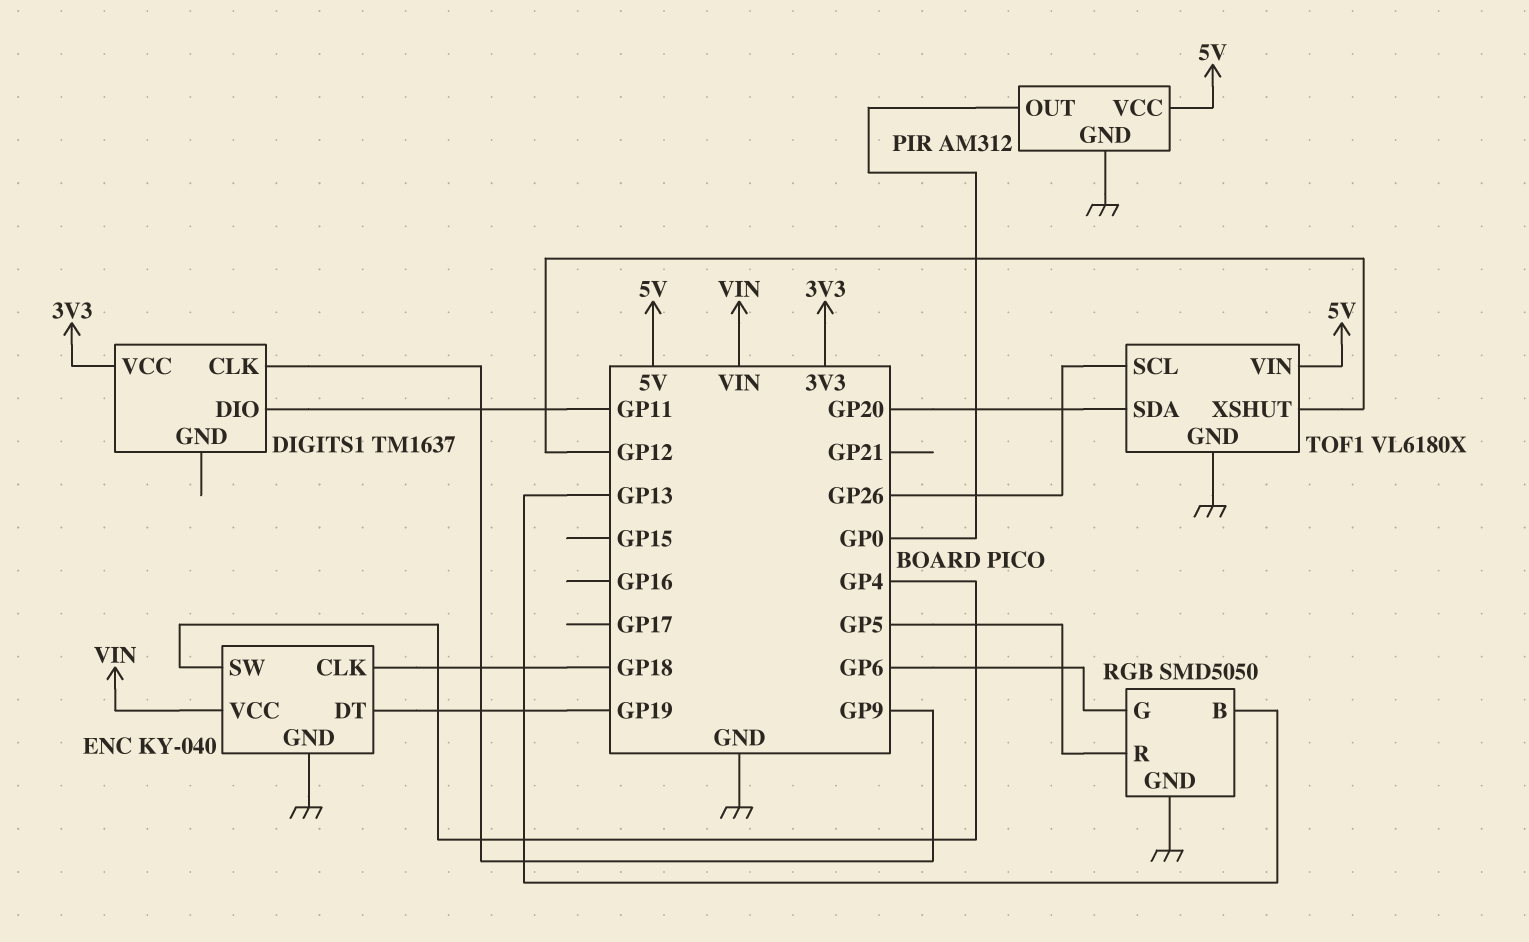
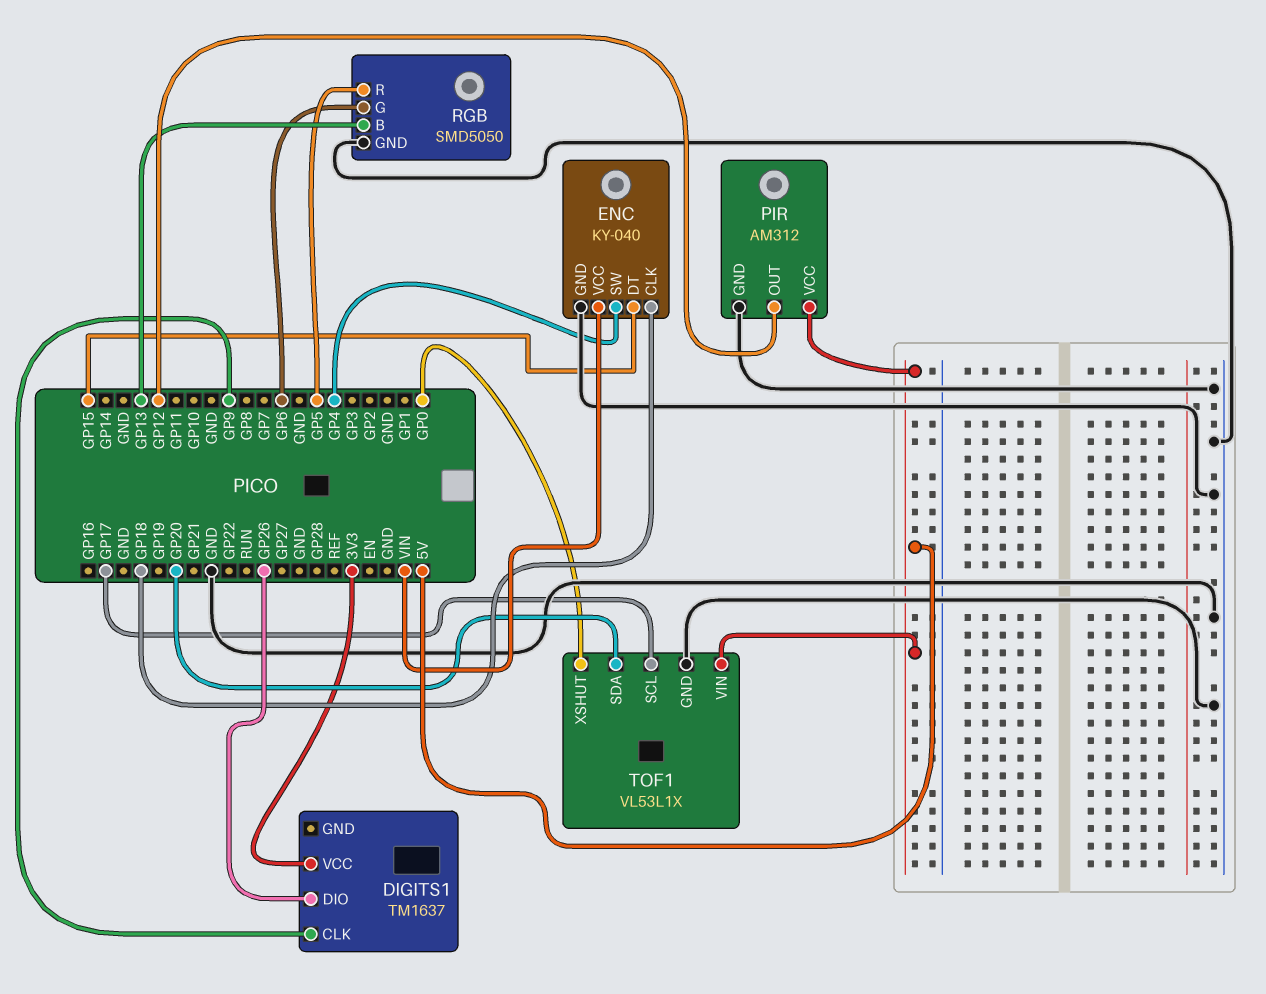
DIGITS1 pin DIO: GP11 -> GP26
ENC pin DT: GP19 -> GP15
PIR pin OUT: GP0 -> GP12
TOF1: VL6180X -> VL53L1X
TOF1 pin SCL: GP26 -> GP17
TOF1 pin XSHUT: GP12 -> GP0

